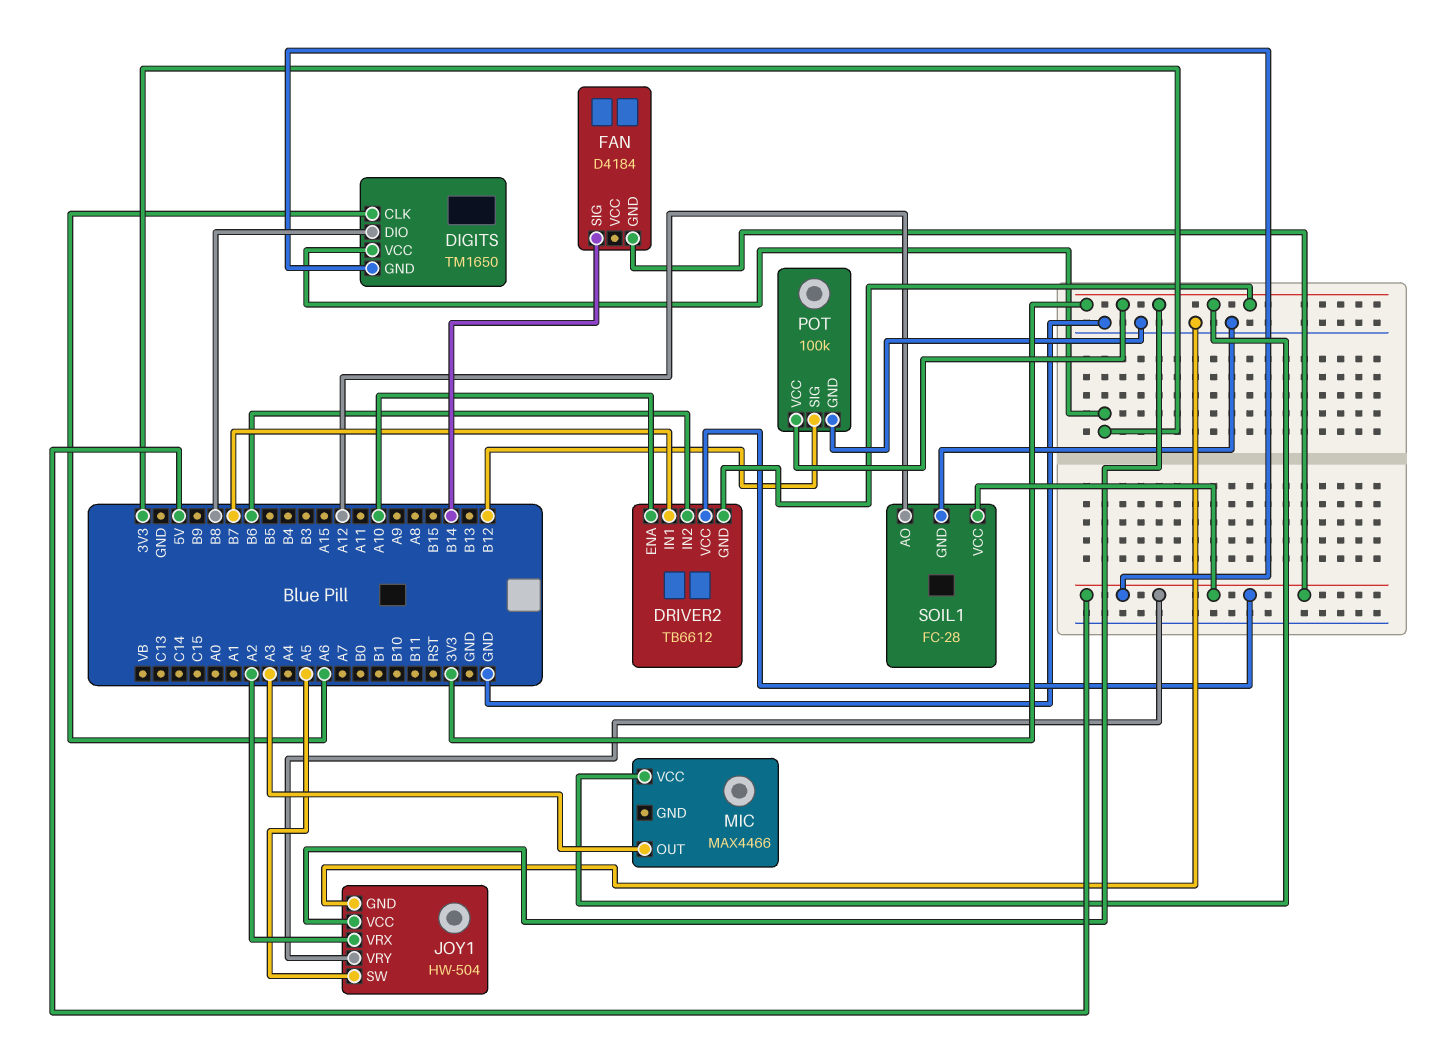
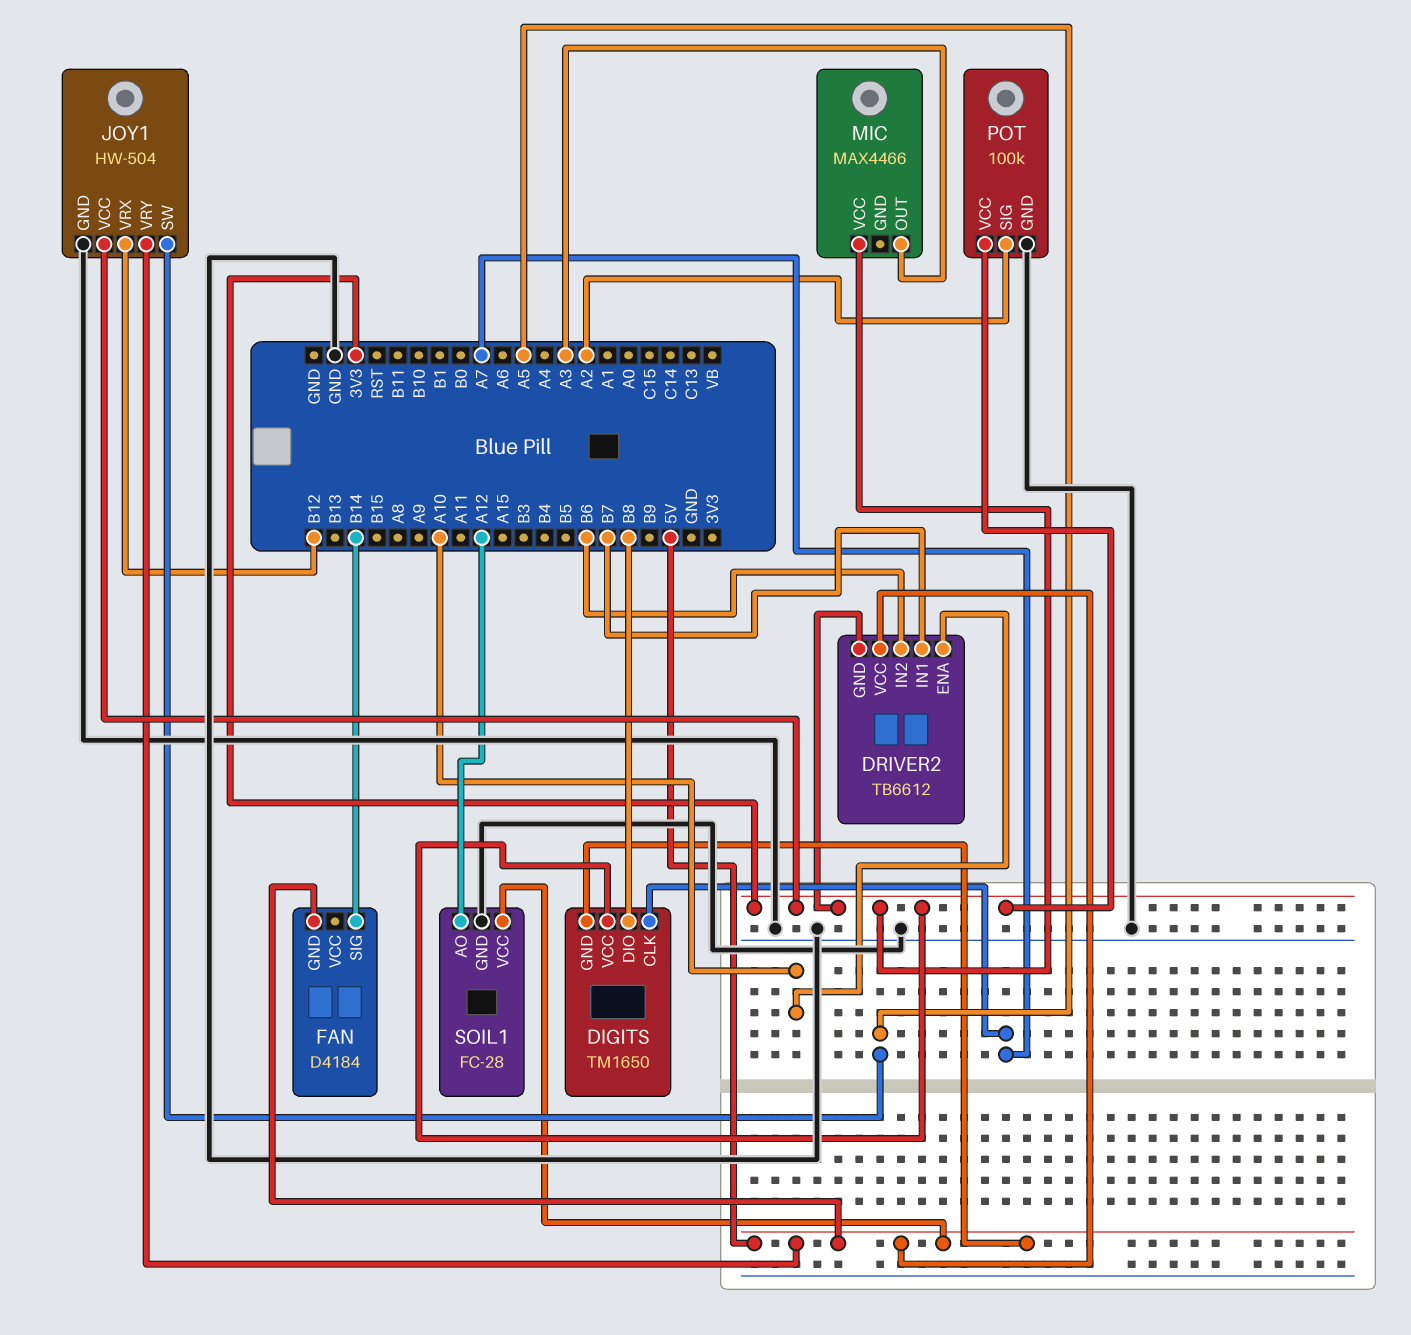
DIGITS pin CLK: A6 -> A7
JOY1 pin VRX: A2 -> B12
POT pin SIG: B12 -> A2

